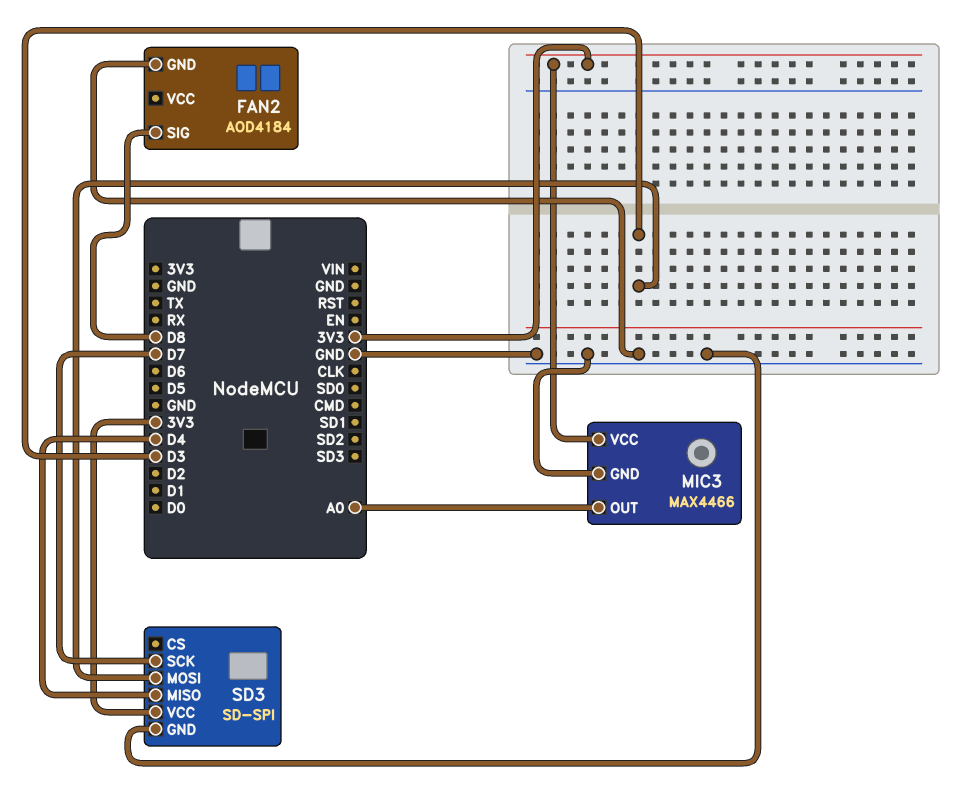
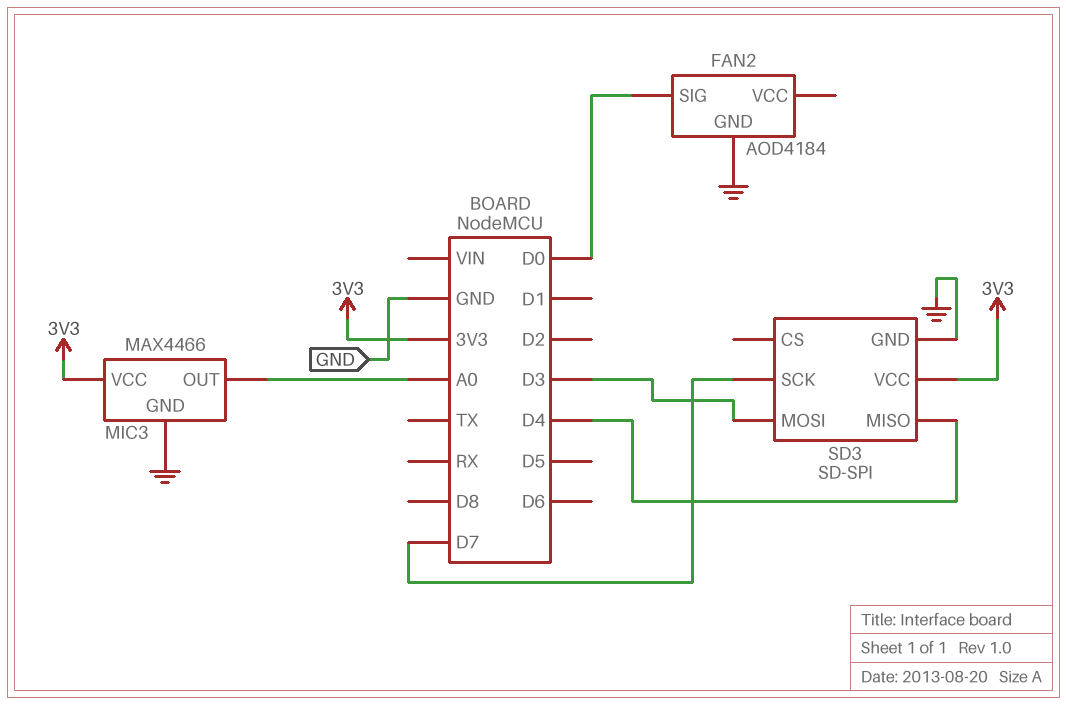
FAN2 pin SIG: D8 -> D0

